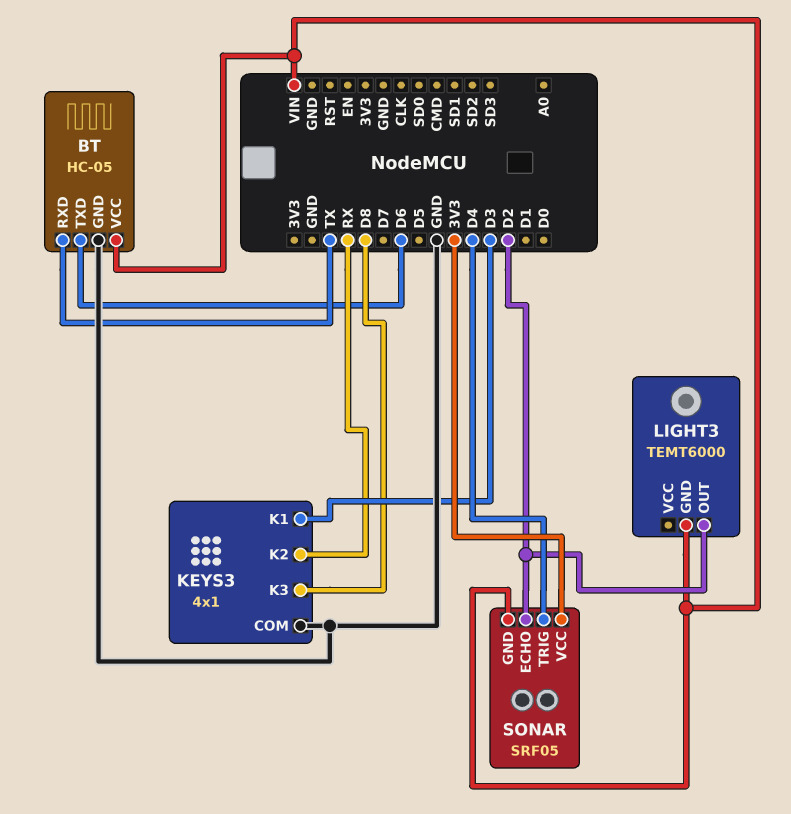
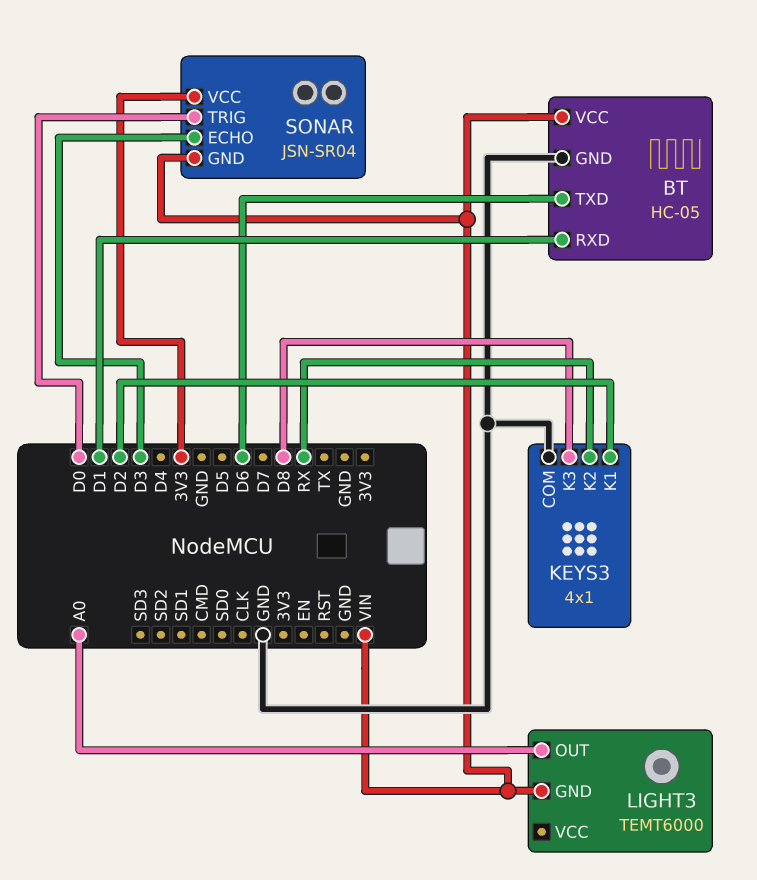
BT pin RXD: TX -> D1
KEYS3 pin K1: D3 -> D2
LIGHT3 pin OUT: D2 -> A0
SONAR: SRF05 -> JSN-SR04
SONAR pin ECHO: D2 -> D3
SONAR pin TRIG: D4 -> D0

